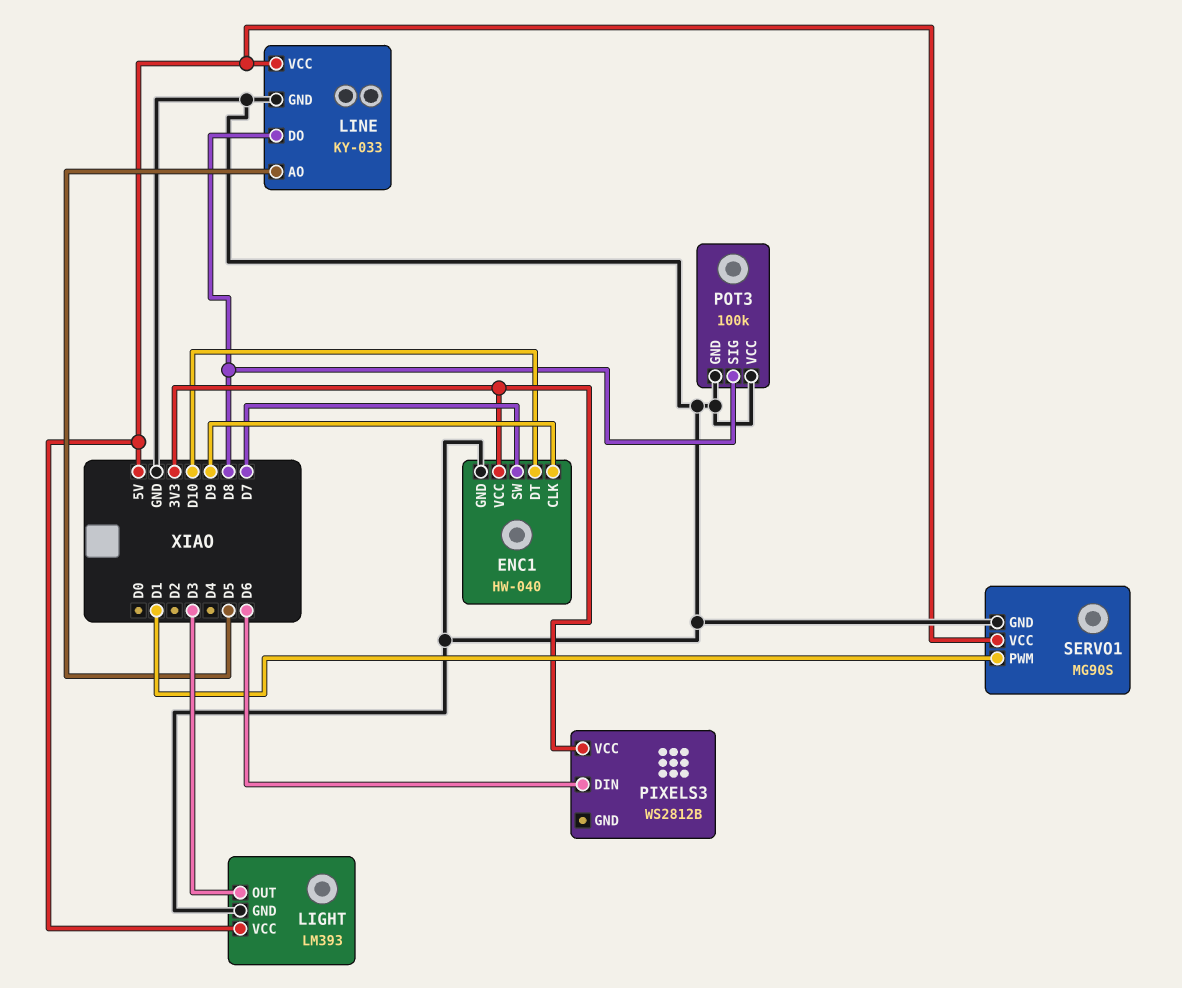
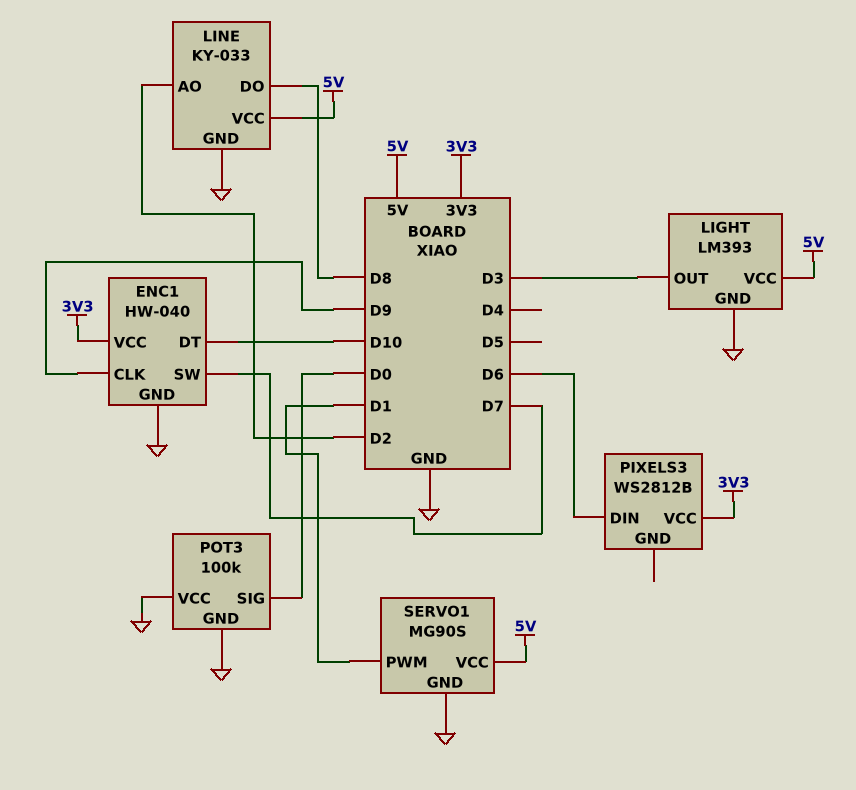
LINE pin AO: D5 -> D2
POT3 pin SIG: D8 -> D0

